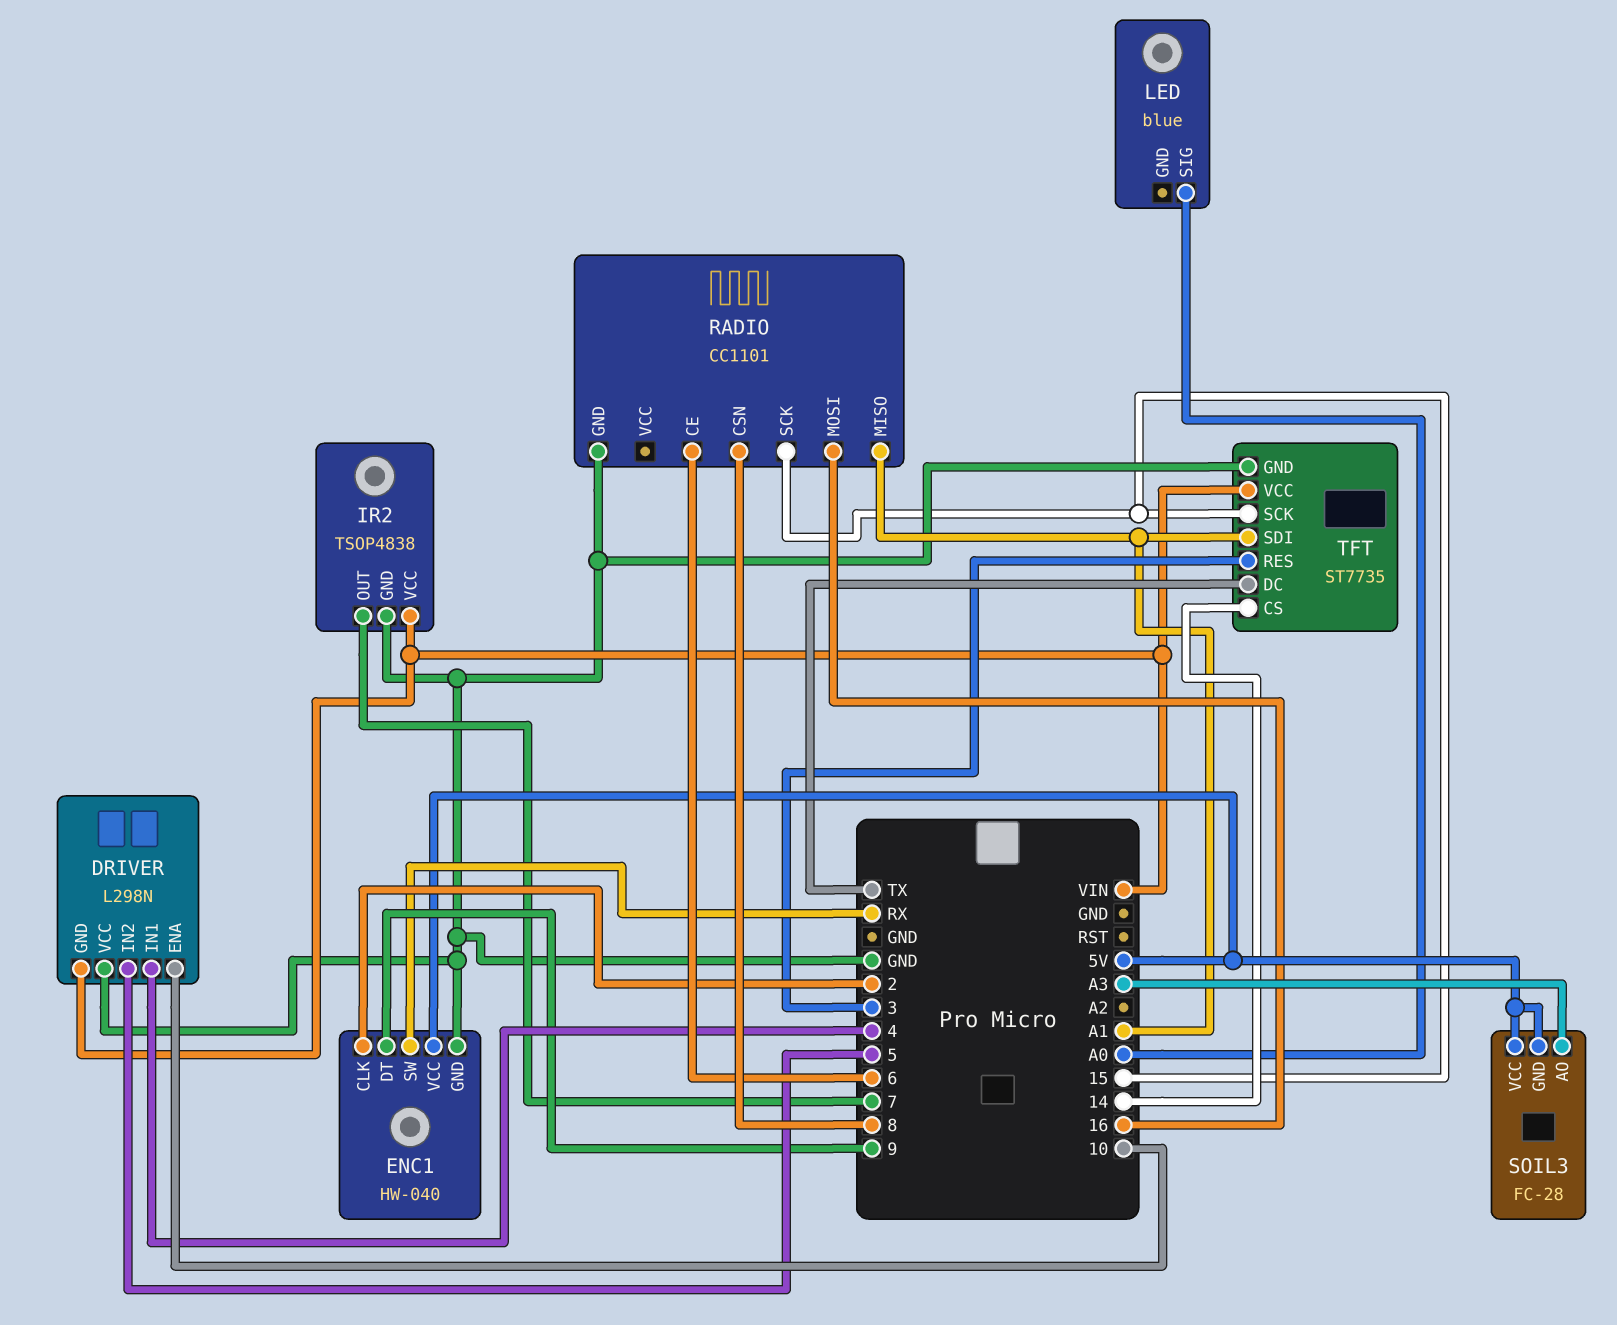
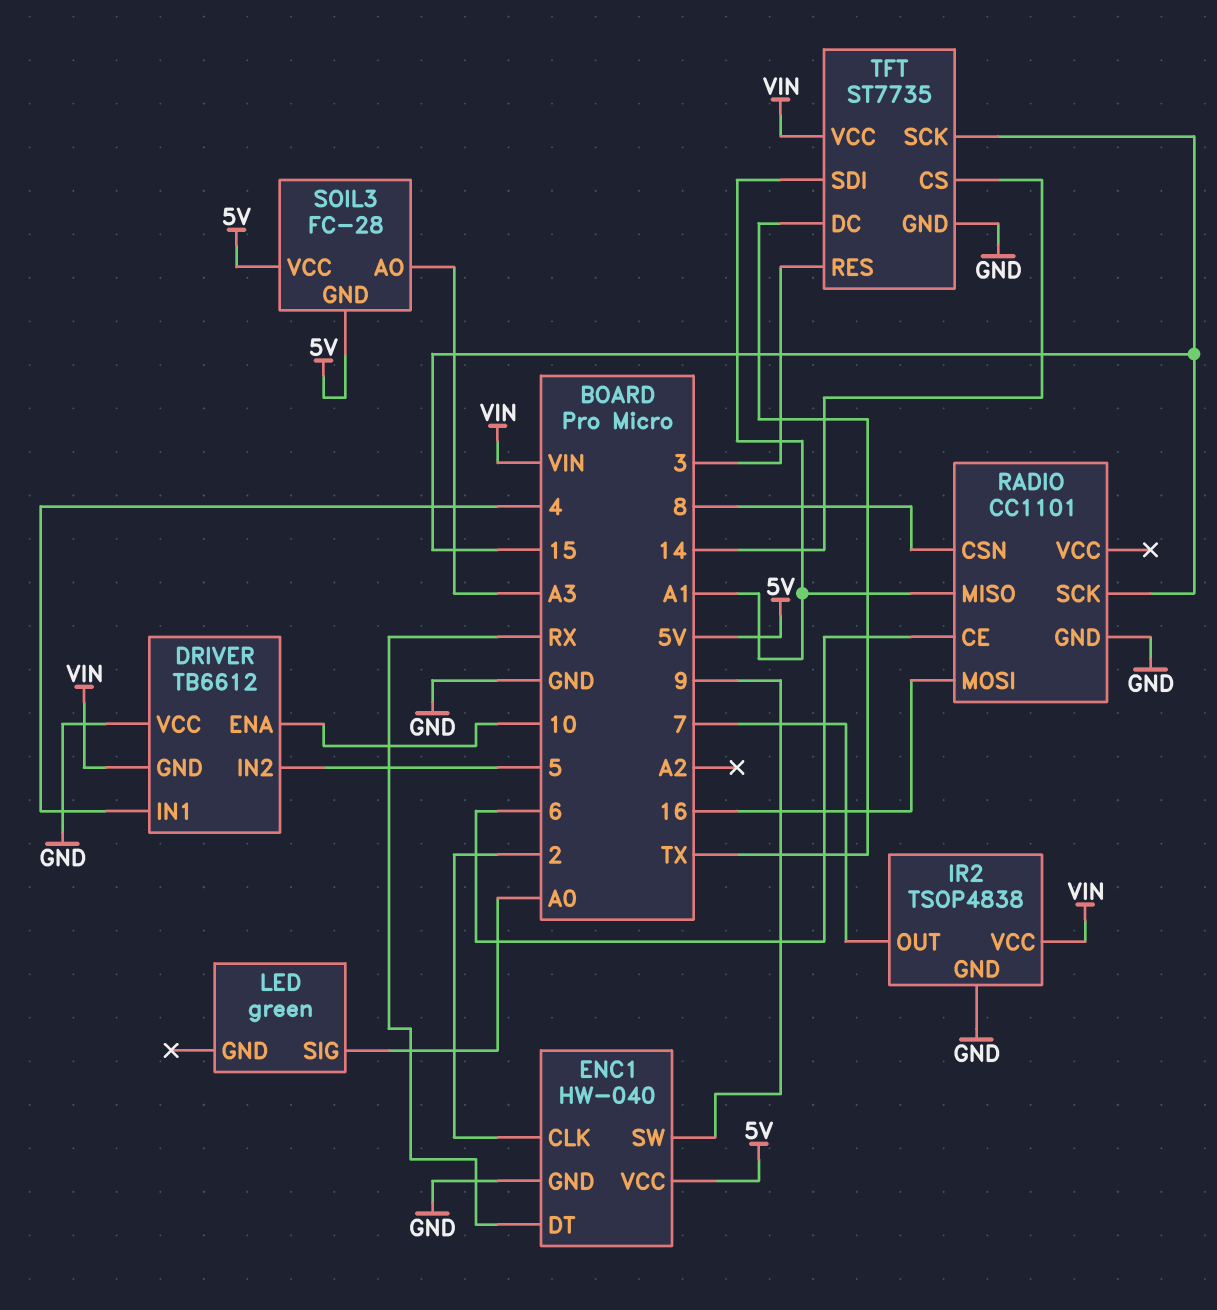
DRIVER: L298N -> TB6612
ENC1 pin DT: 9 -> RX
ENC1 pin SW: RX -> 9
LED: blue -> green

